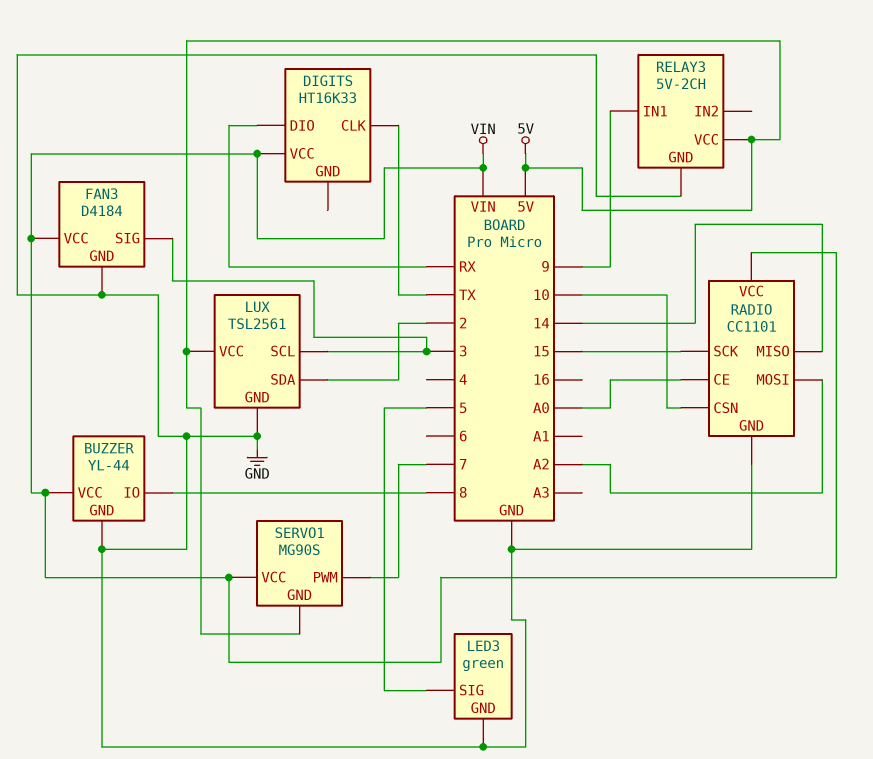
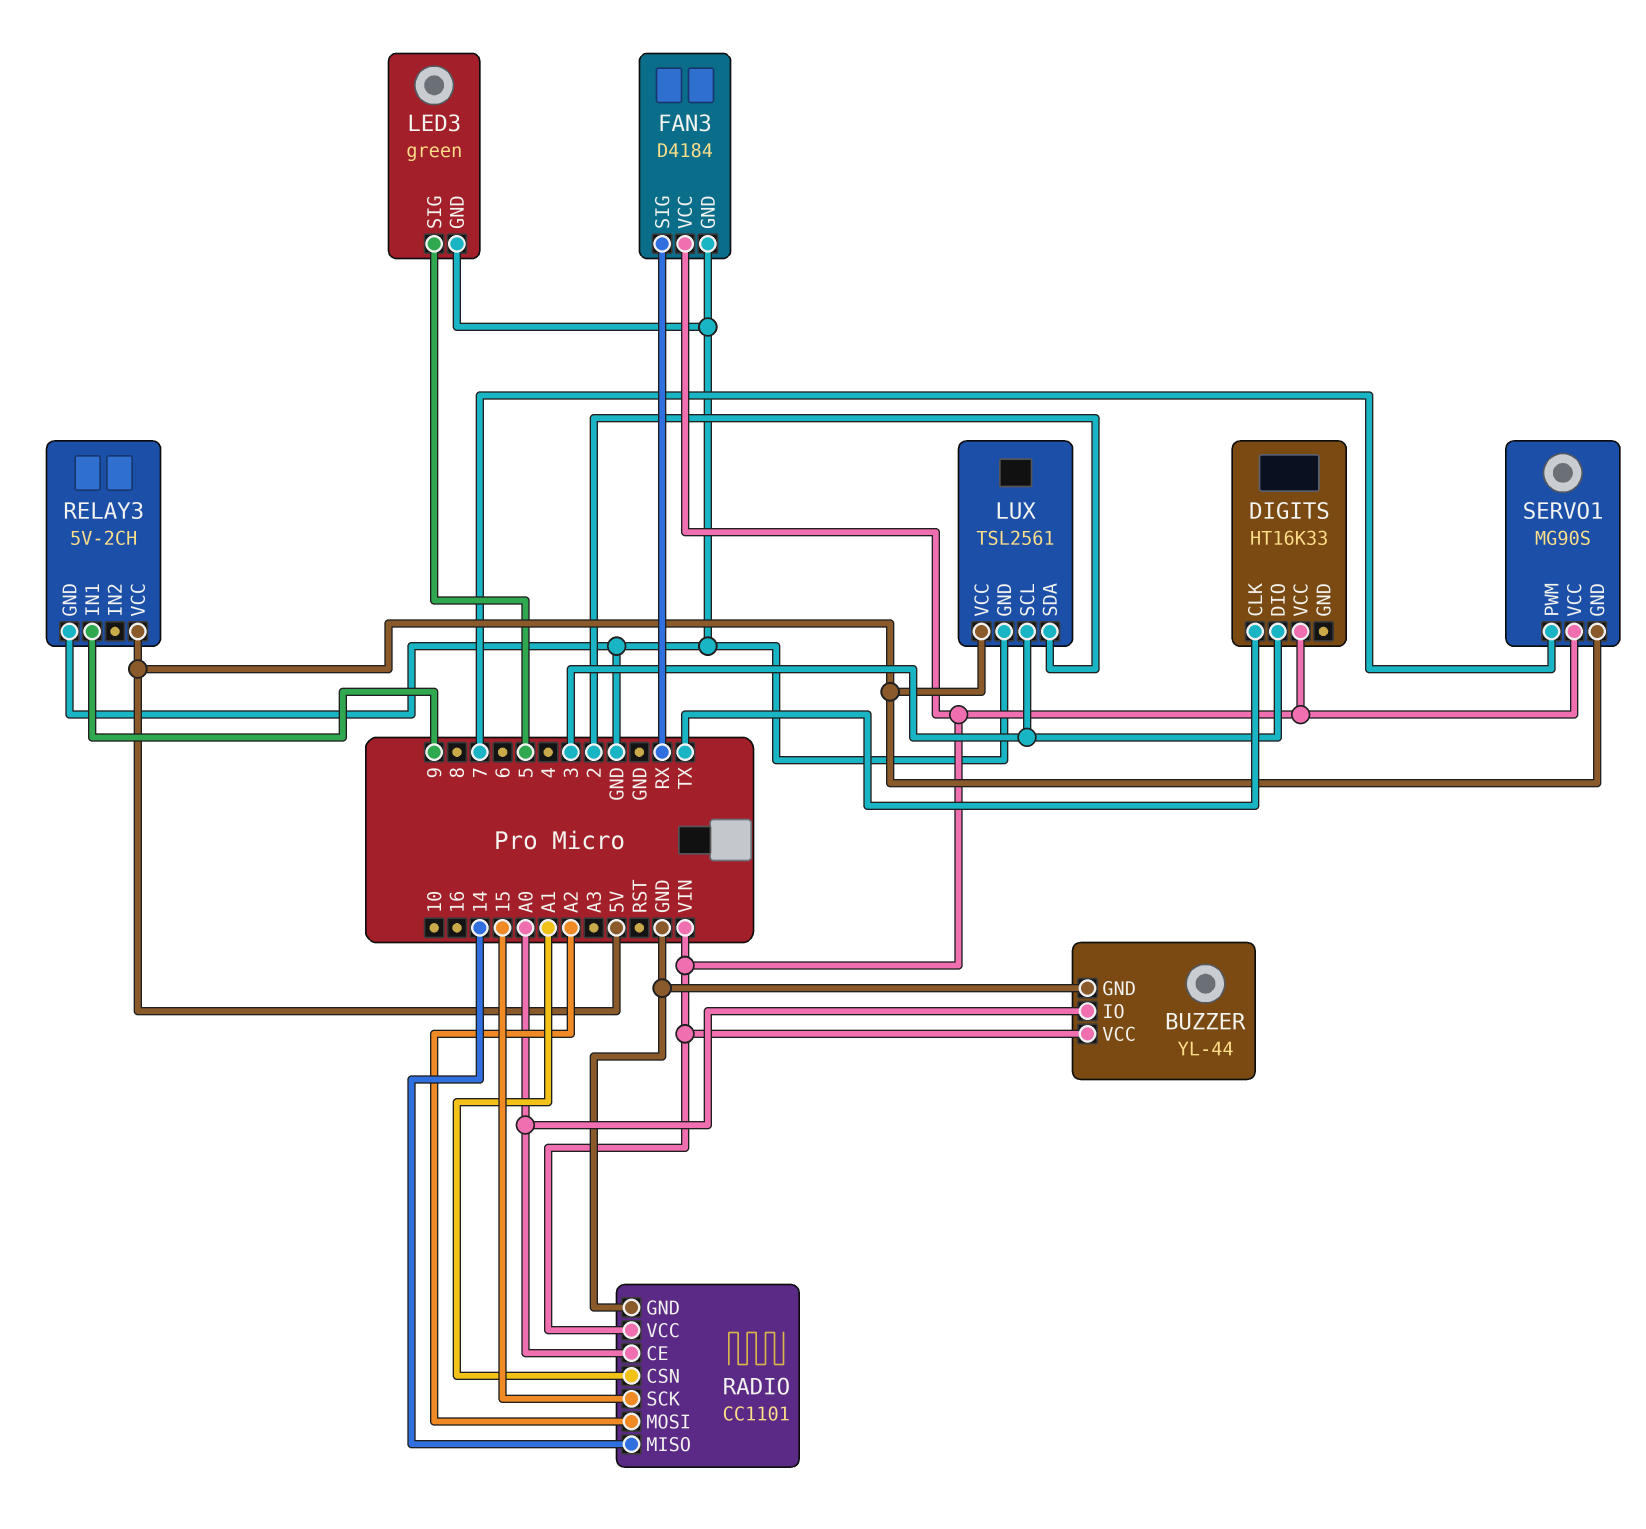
BUZZER pin IO: 8 -> A0
DIGITS pin DIO: RX -> 3
FAN3 pin SIG: 3 -> RX
RADIO pin CSN: 10 -> A1

